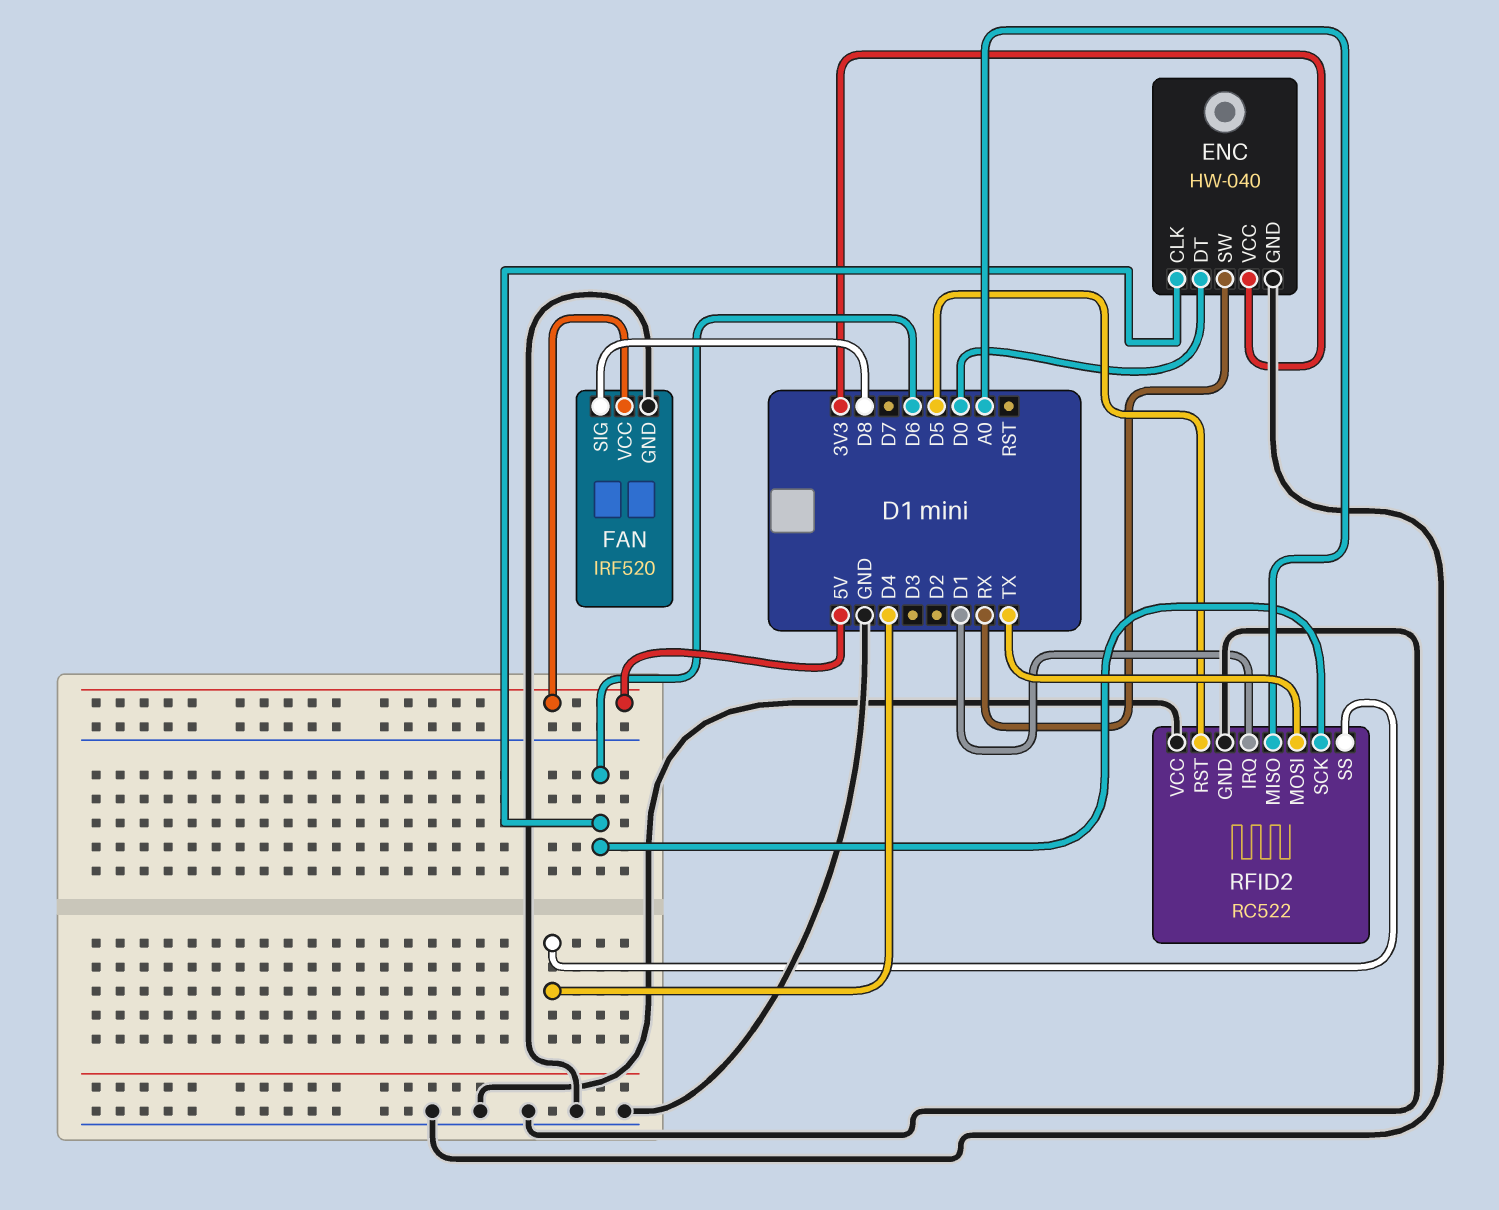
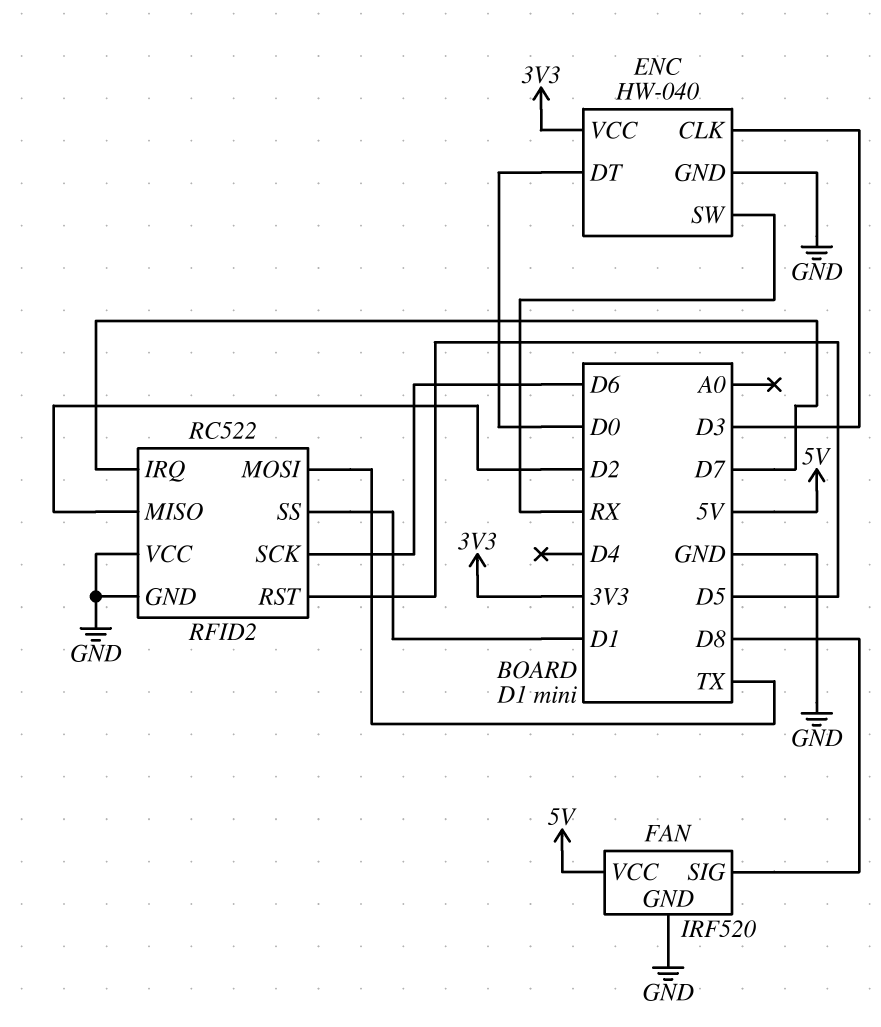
ENC pin CLK: D6 -> D3
RFID2 pin IRQ: D1 -> D7
RFID2 pin MISO: A0 -> D2
RFID2 pin SS: D4 -> D1

